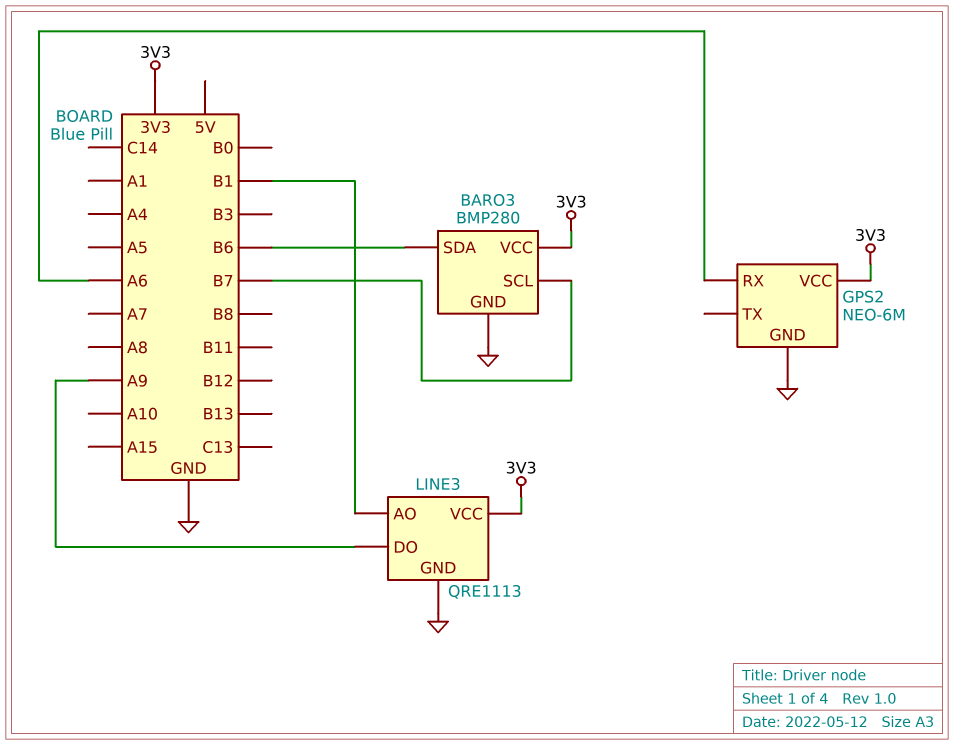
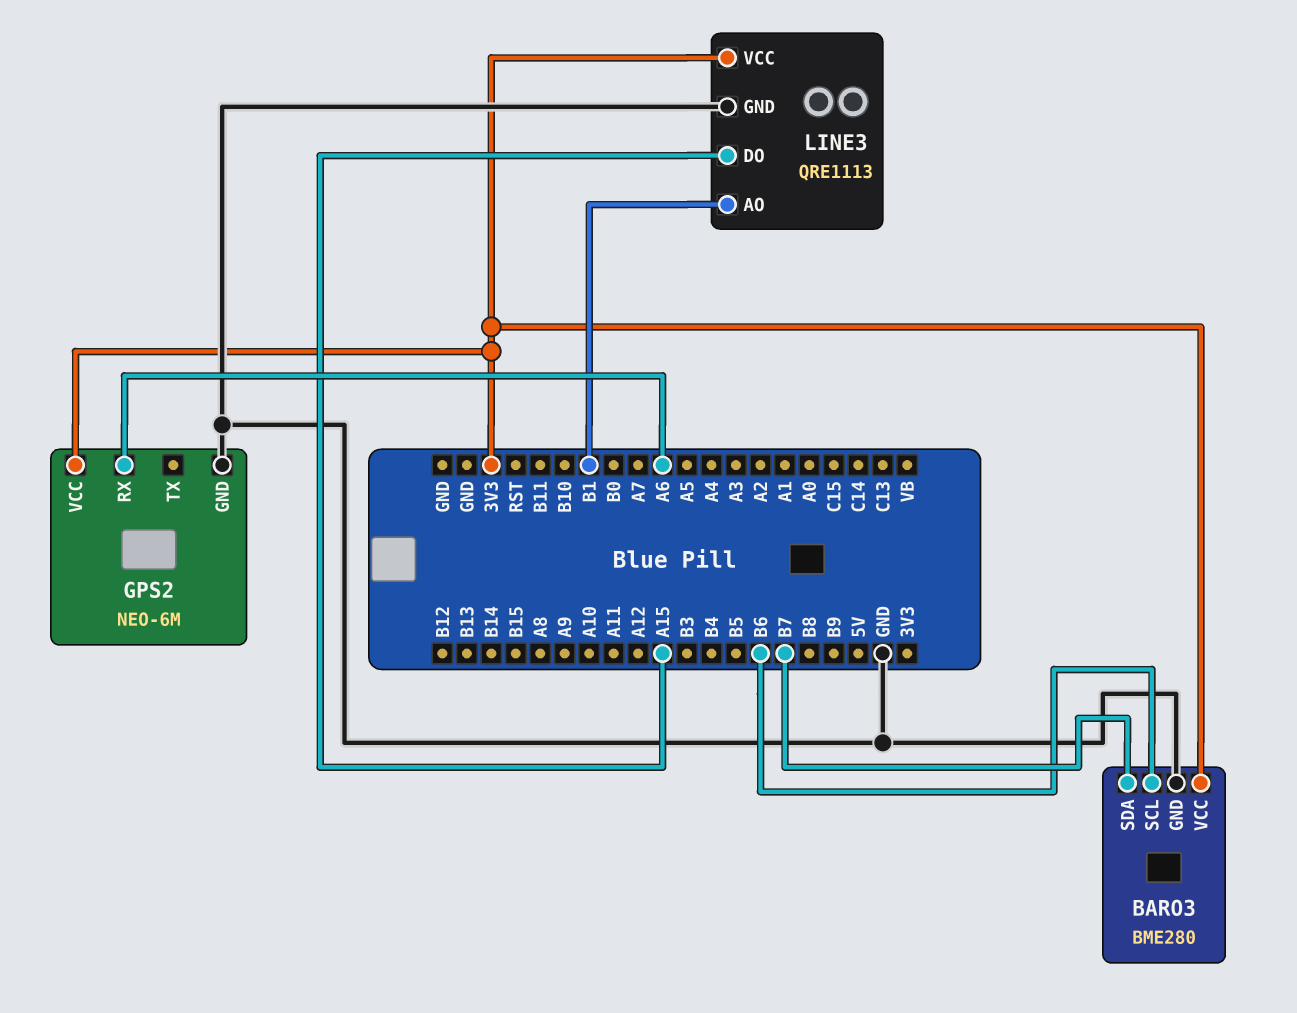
BARO3: BMP280 -> BME280
BARO3 pin SCL: B7 -> B6
BARO3 pin SDA: B6 -> B7
LINE3 pin DO: A9 -> A15

